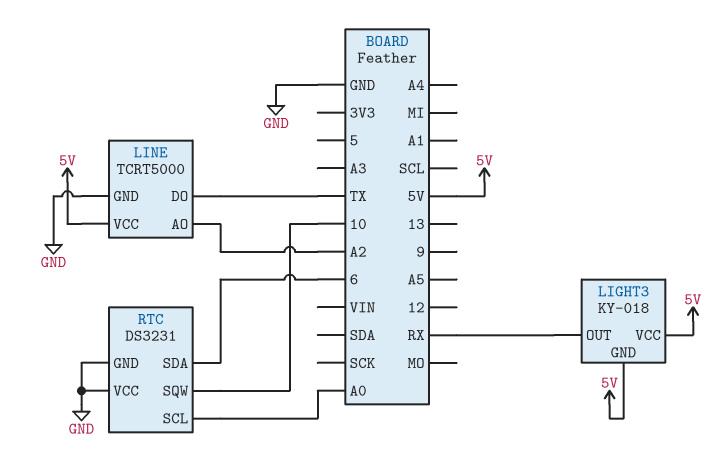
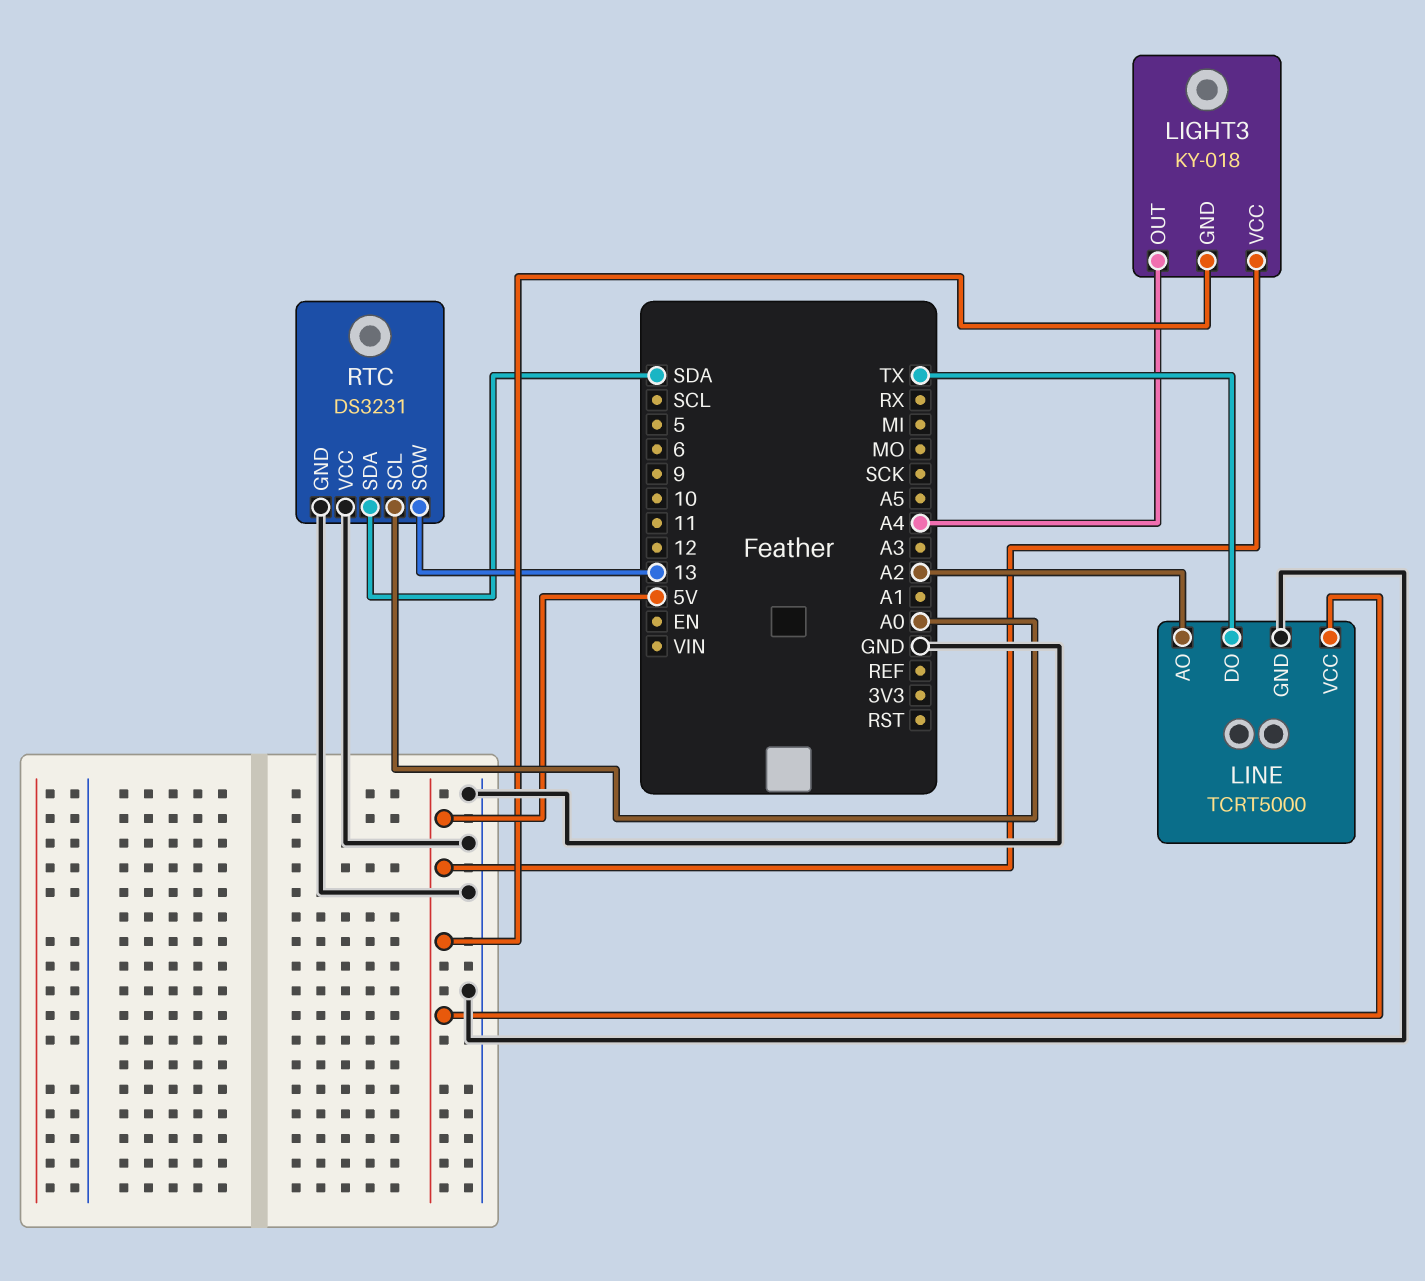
LIGHT3 pin OUT: RX -> A4
RTC pin SDA: 6 -> SDA
RTC pin SQW: 10 -> 13

